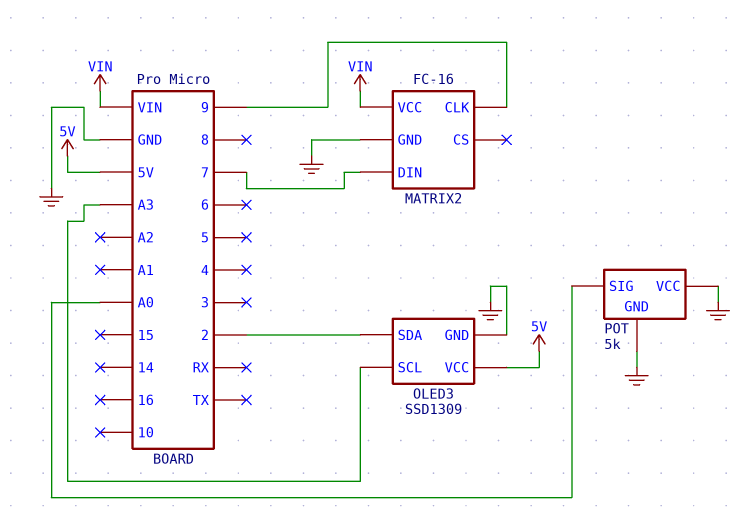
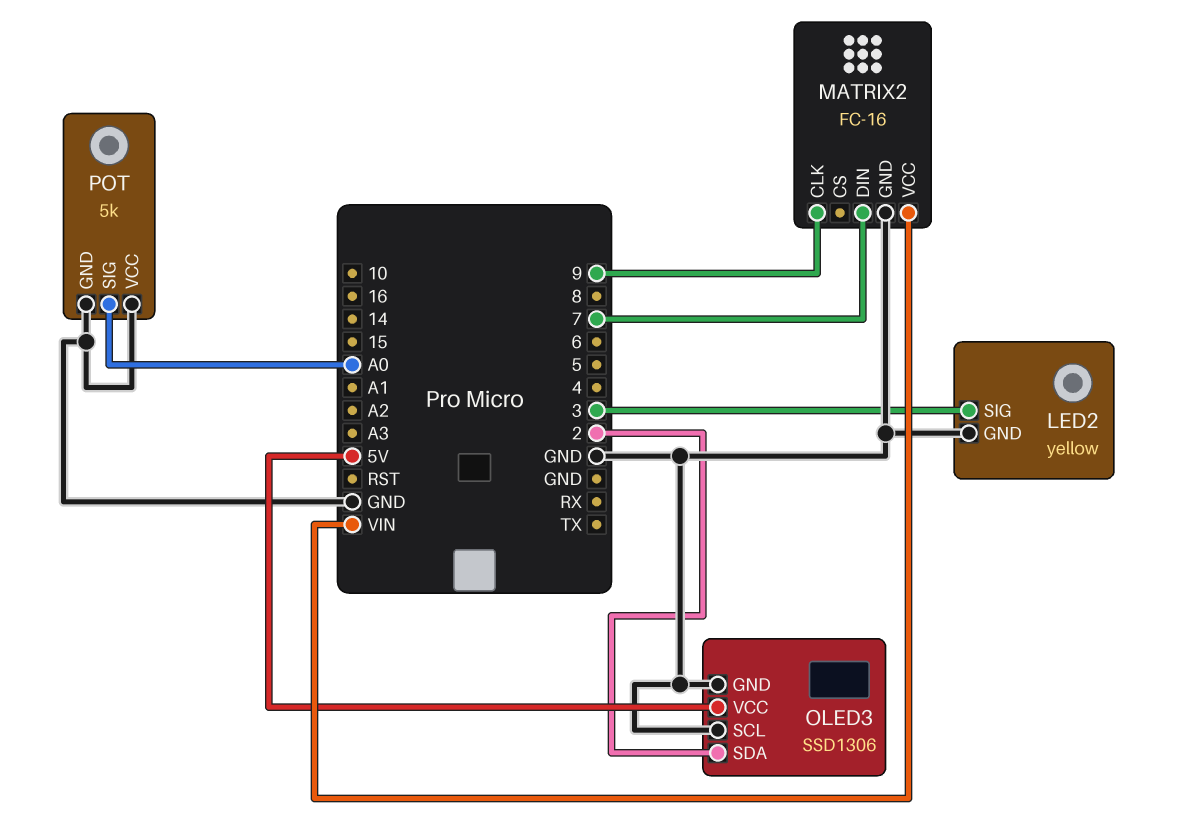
LED2: none -> yellow
LED2 pin GND: none -> GND
LED2 pin SIG: none -> 3
OLED3: SSD1309 -> SSD1306
OLED3 pin SCL: A3 -> GND

